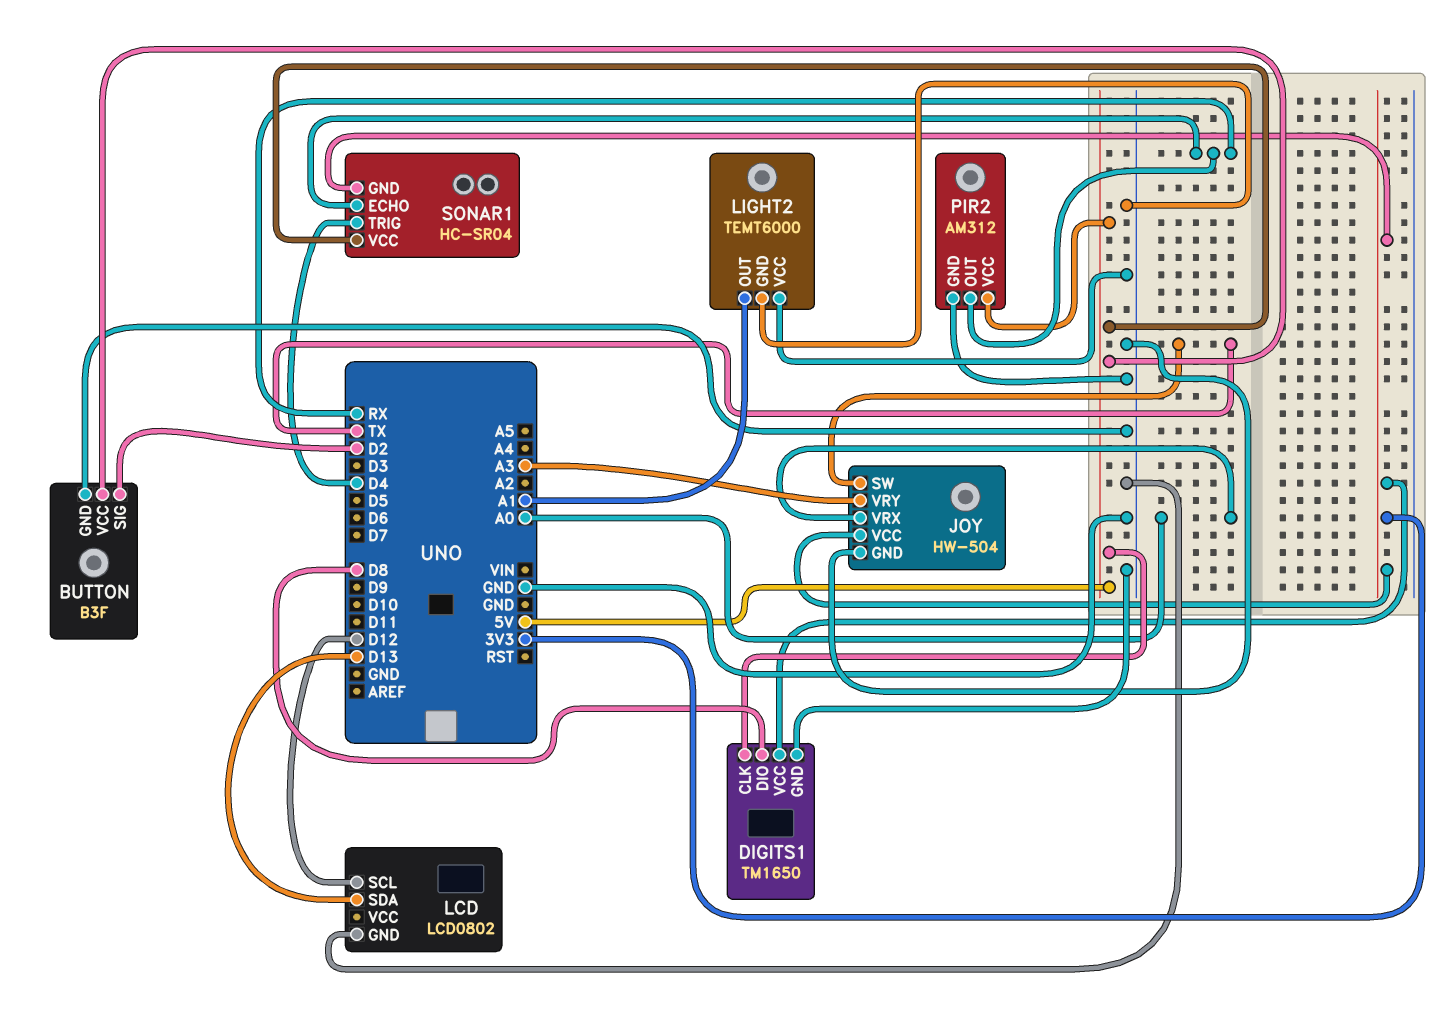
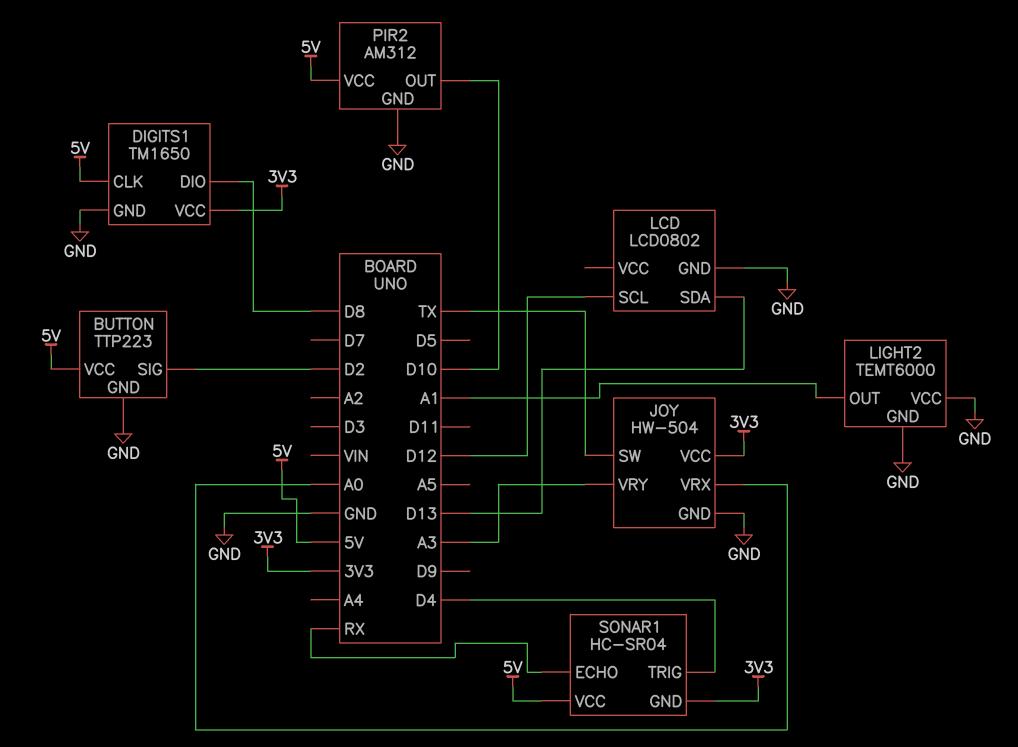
BUTTON: B3F -> TTP223
PIR2 pin OUT: RX -> D10

